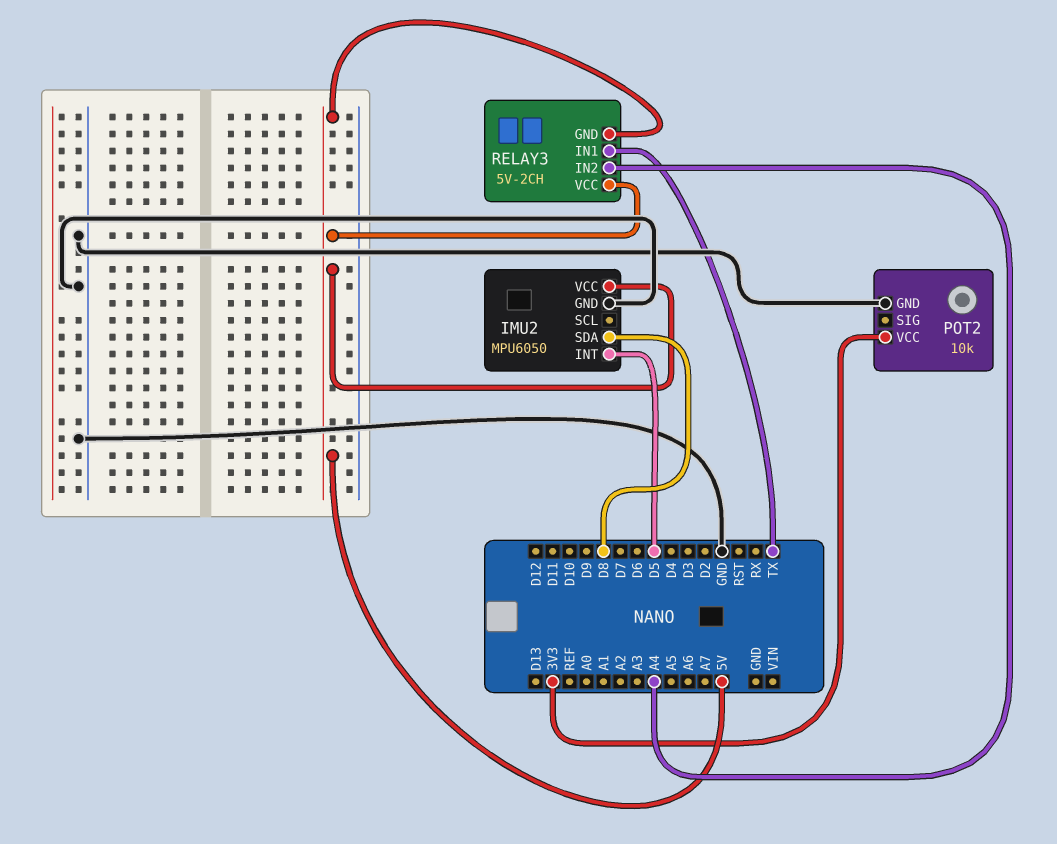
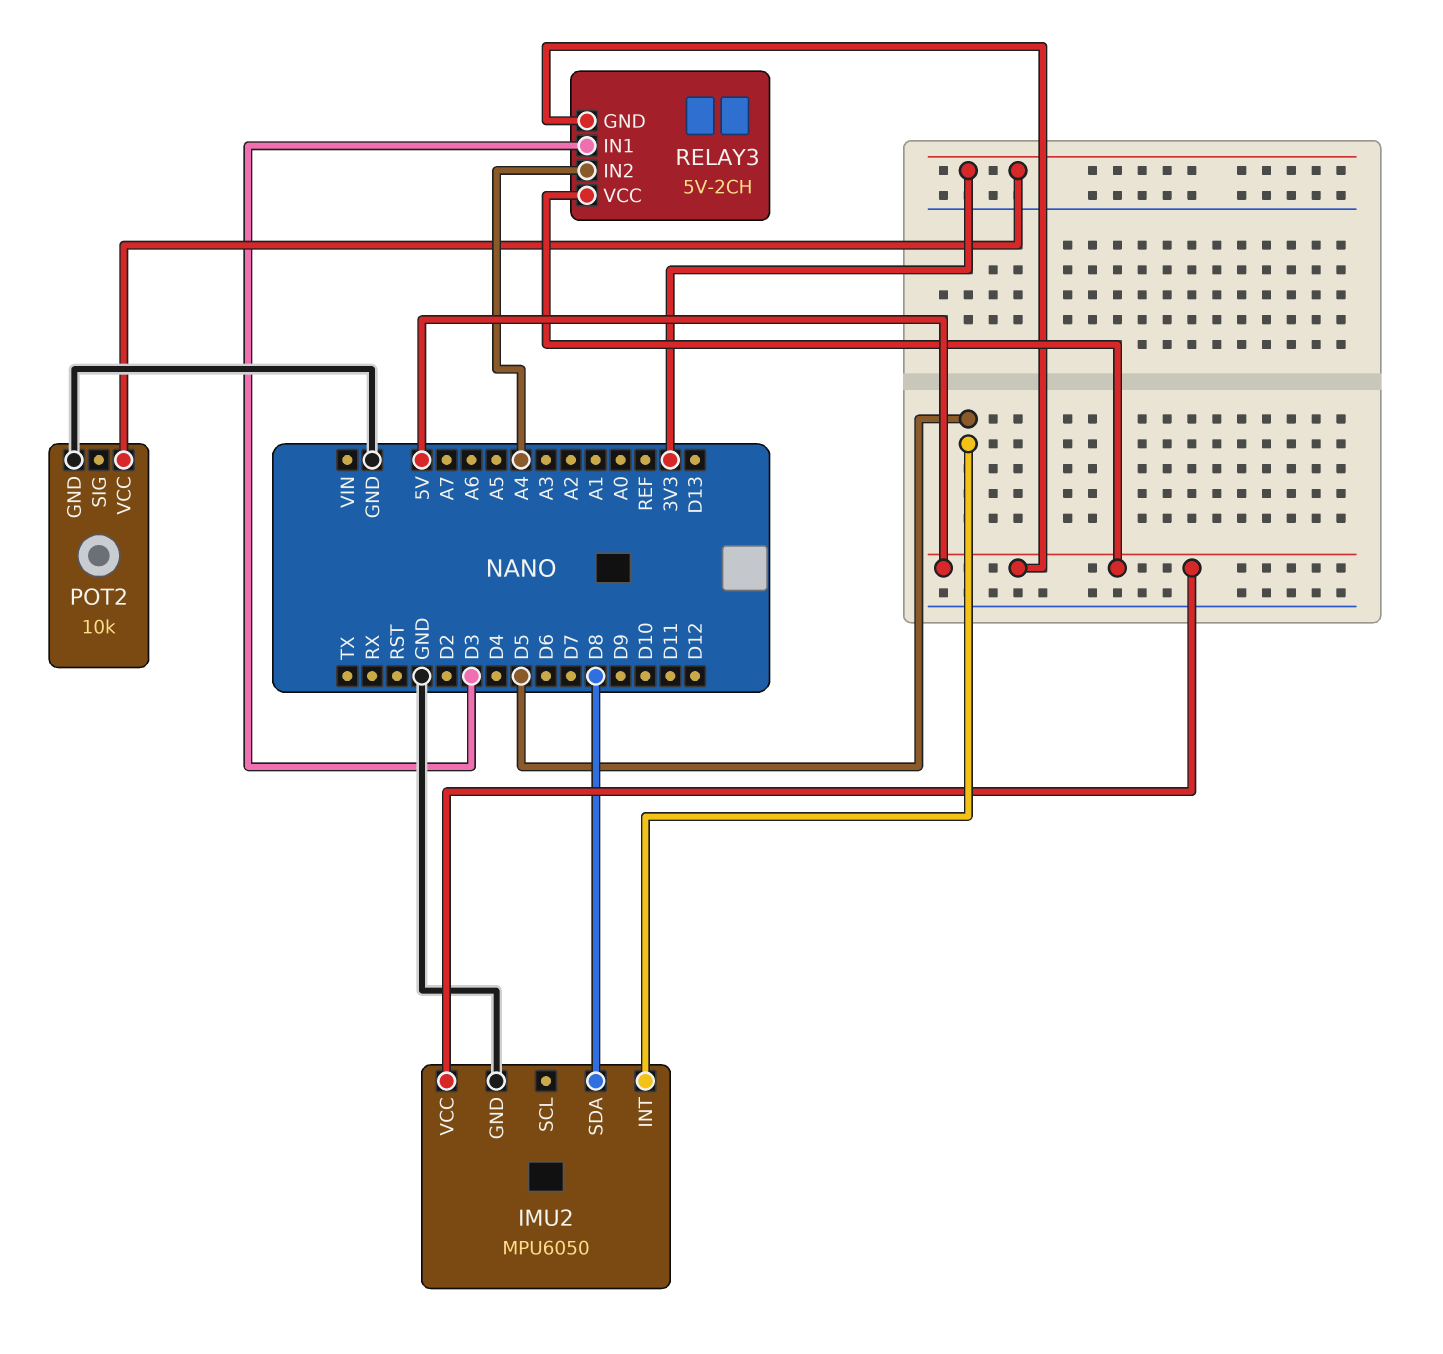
RELAY3 pin IN1: TX -> D3

